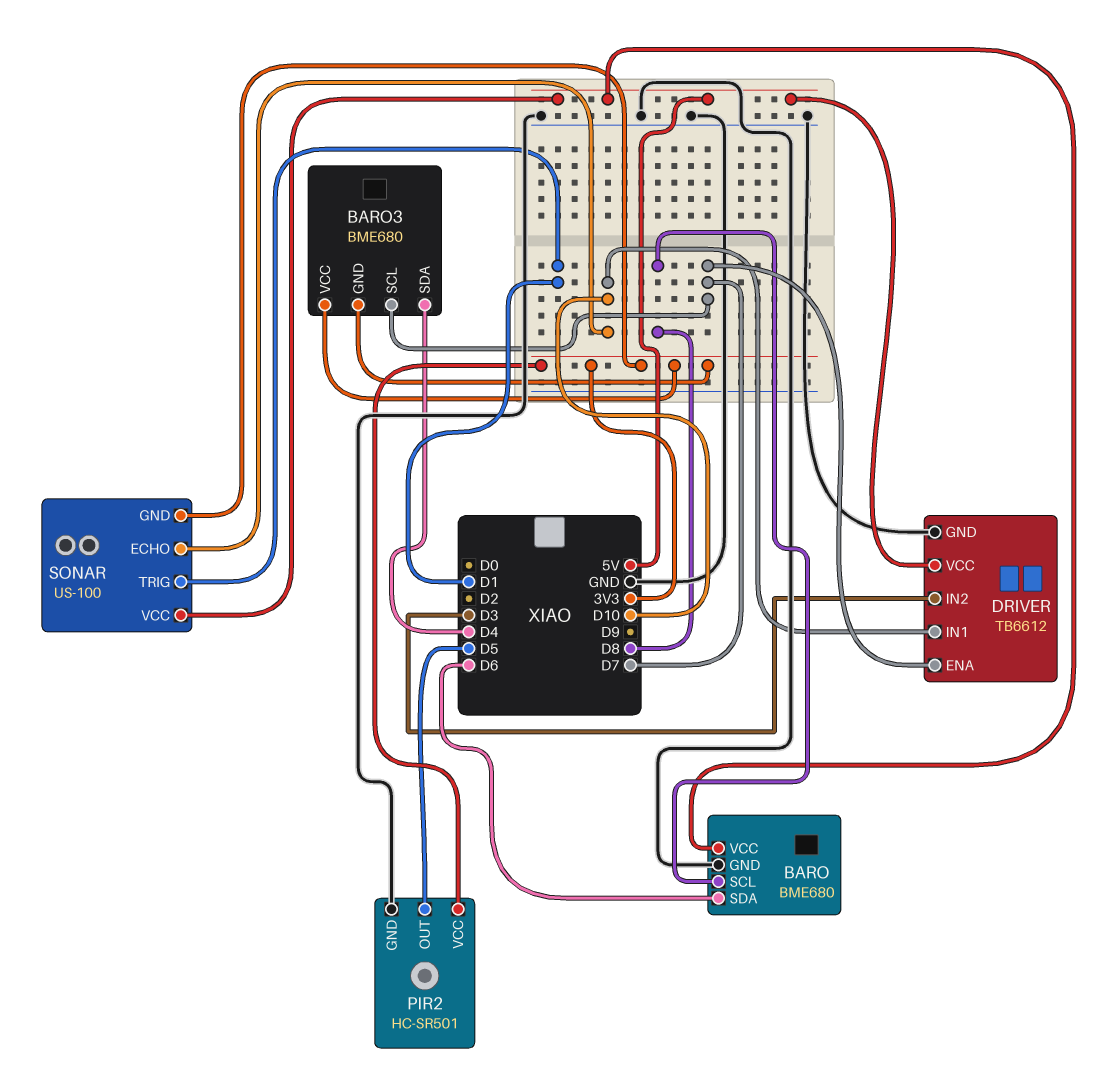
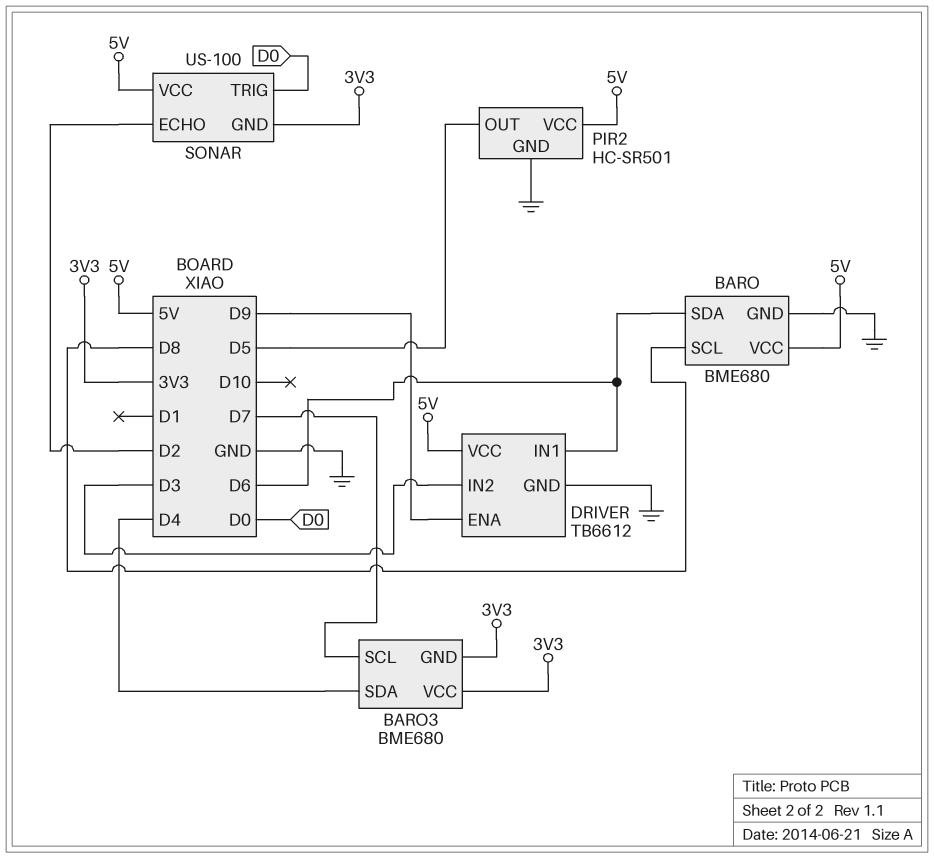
DRIVER pin ENA: D7 -> D9
DRIVER pin IN1: D10 -> D6
PIR2 pin VCC: 3V3 -> 5V
SONAR pin ECHO: D10 -> D2
SONAR pin TRIG: D1 -> D0

